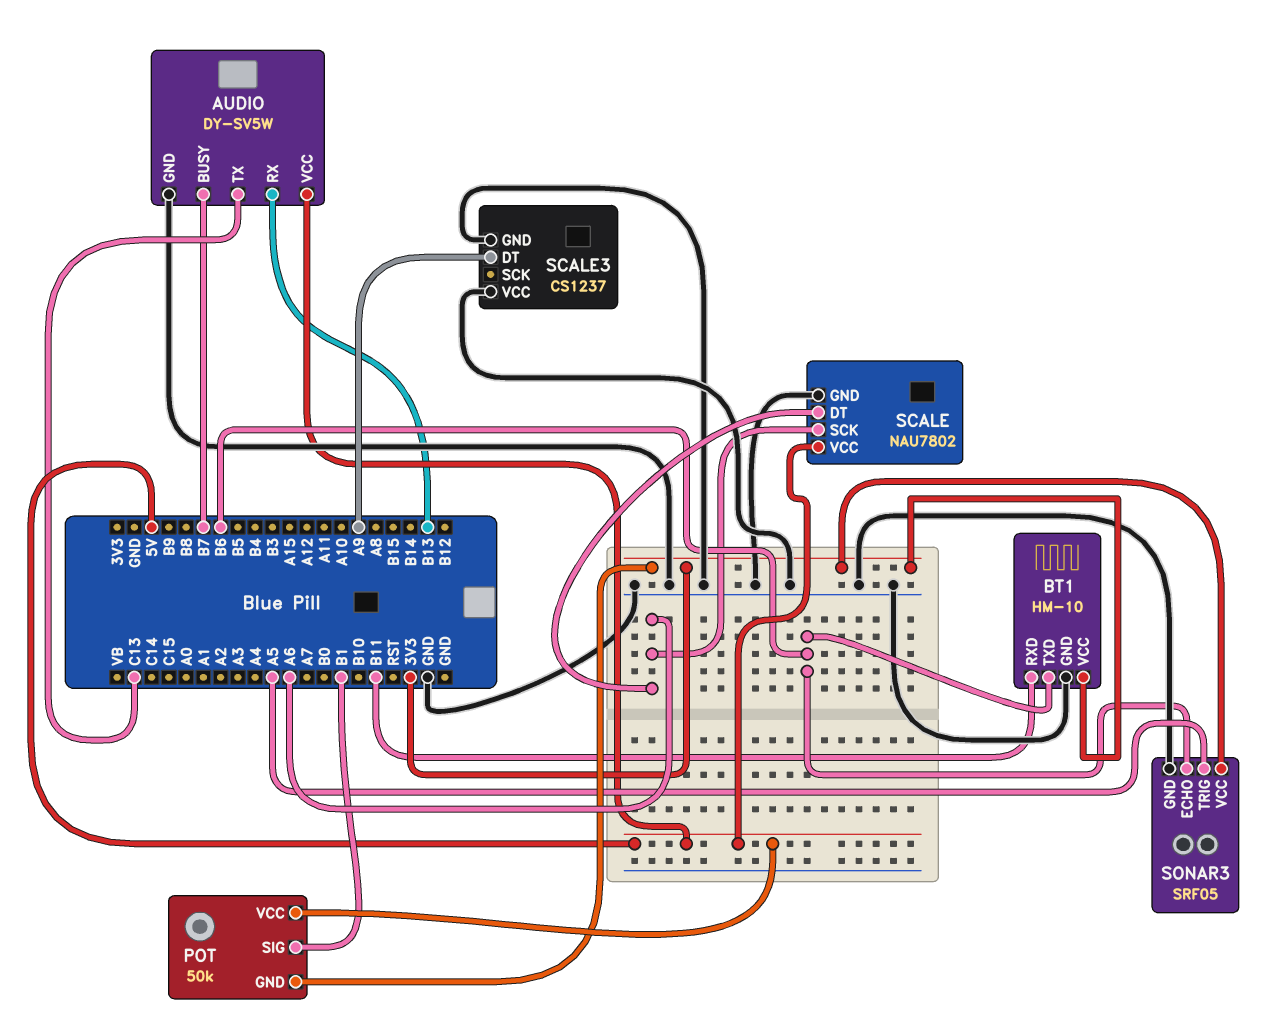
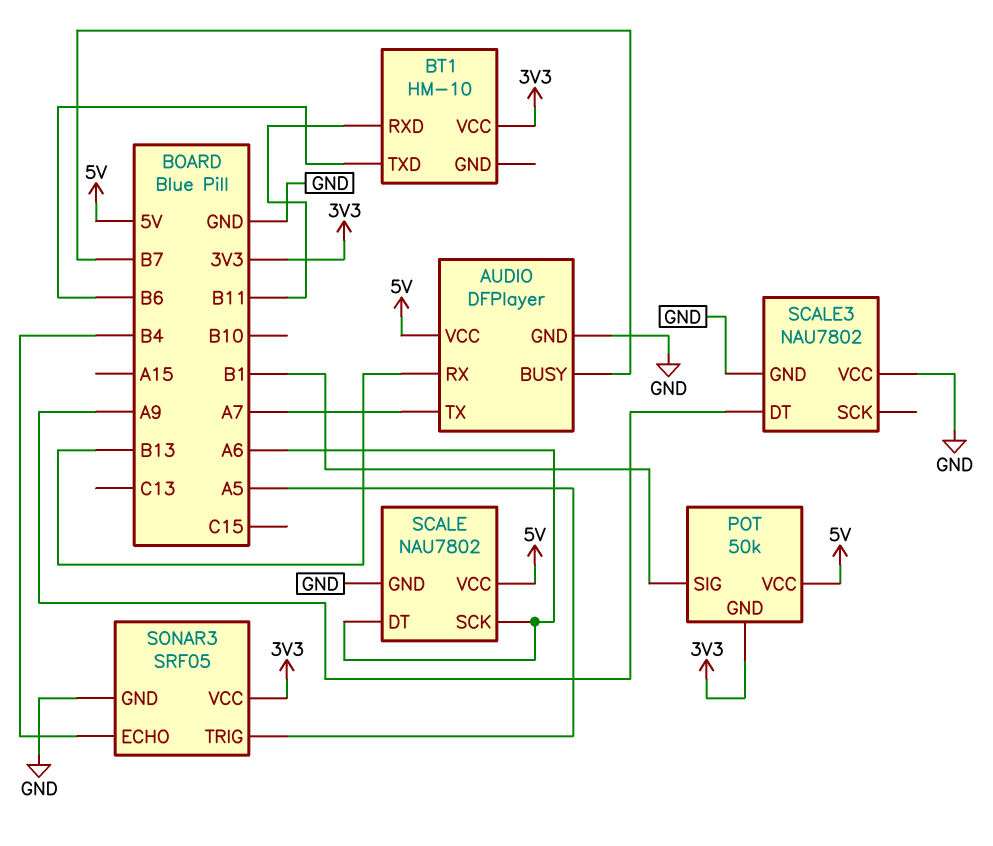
AUDIO: DY-SV5W -> DFPlayer
AUDIO pin TX: C13 -> A7
BT1 pin GND: GND -> none
SCALE3: CS1237 -> NAU7802
SONAR3 pin ECHO: B6 -> B4

